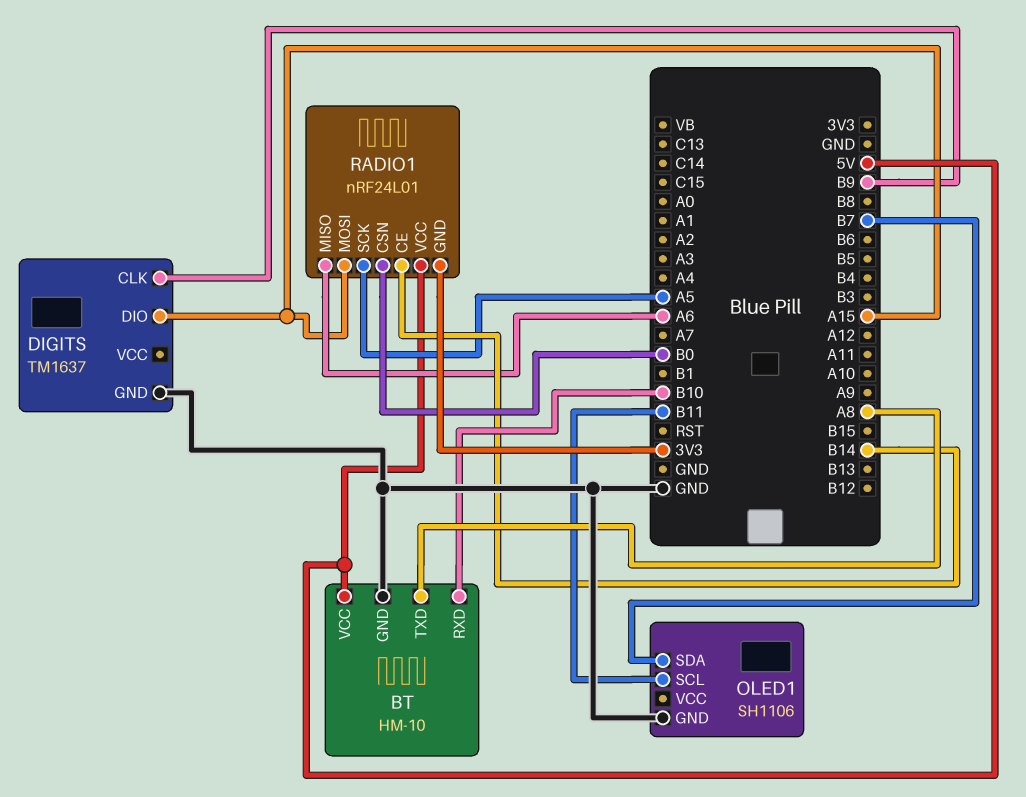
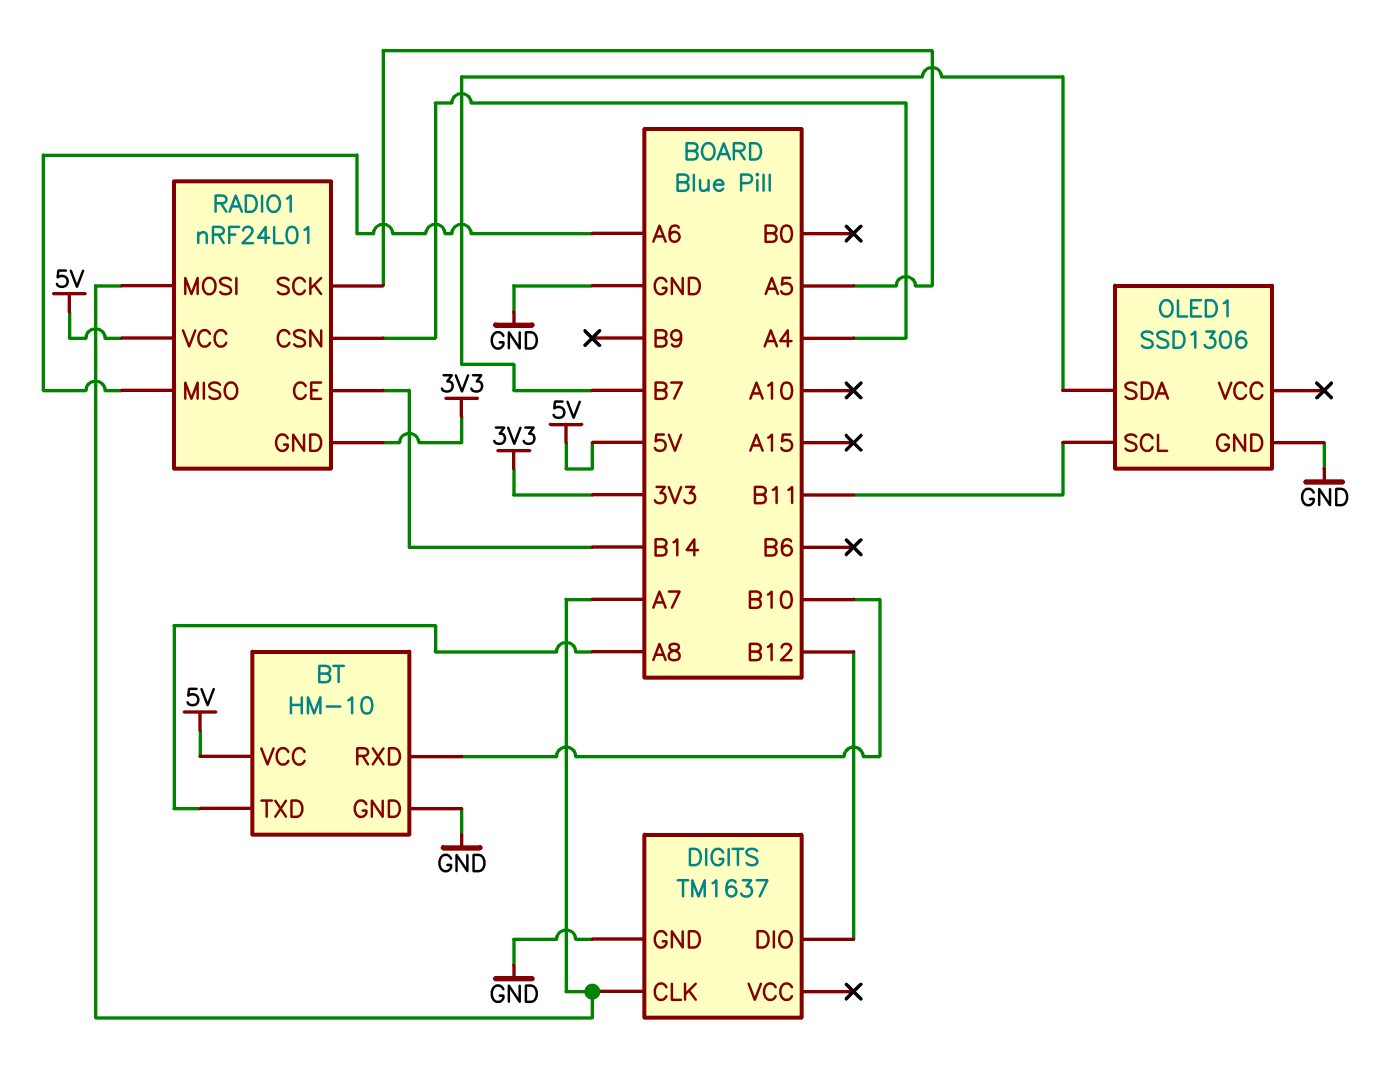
DIGITS pin CLK: B9 -> A7
DIGITS pin DIO: A15 -> B12
OLED1: SH1106 -> SSD1306
RADIO1 pin CSN: B0 -> A4
RADIO1 pin MOSI: A15 -> A7

